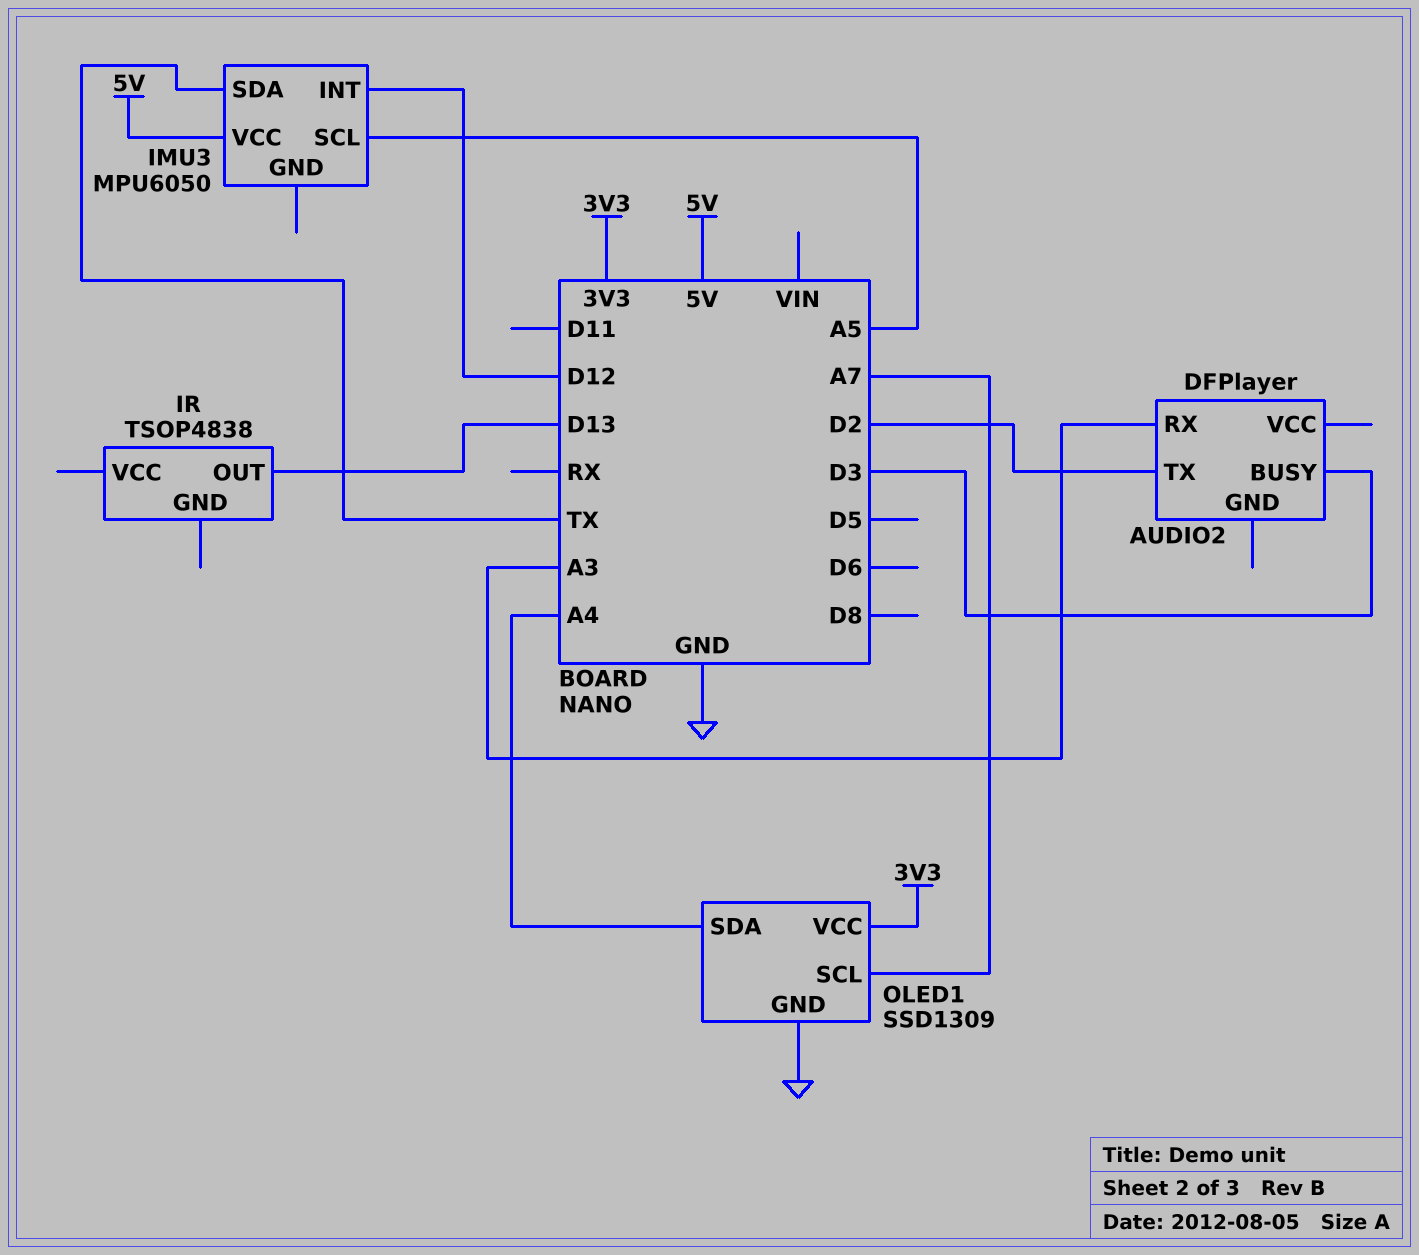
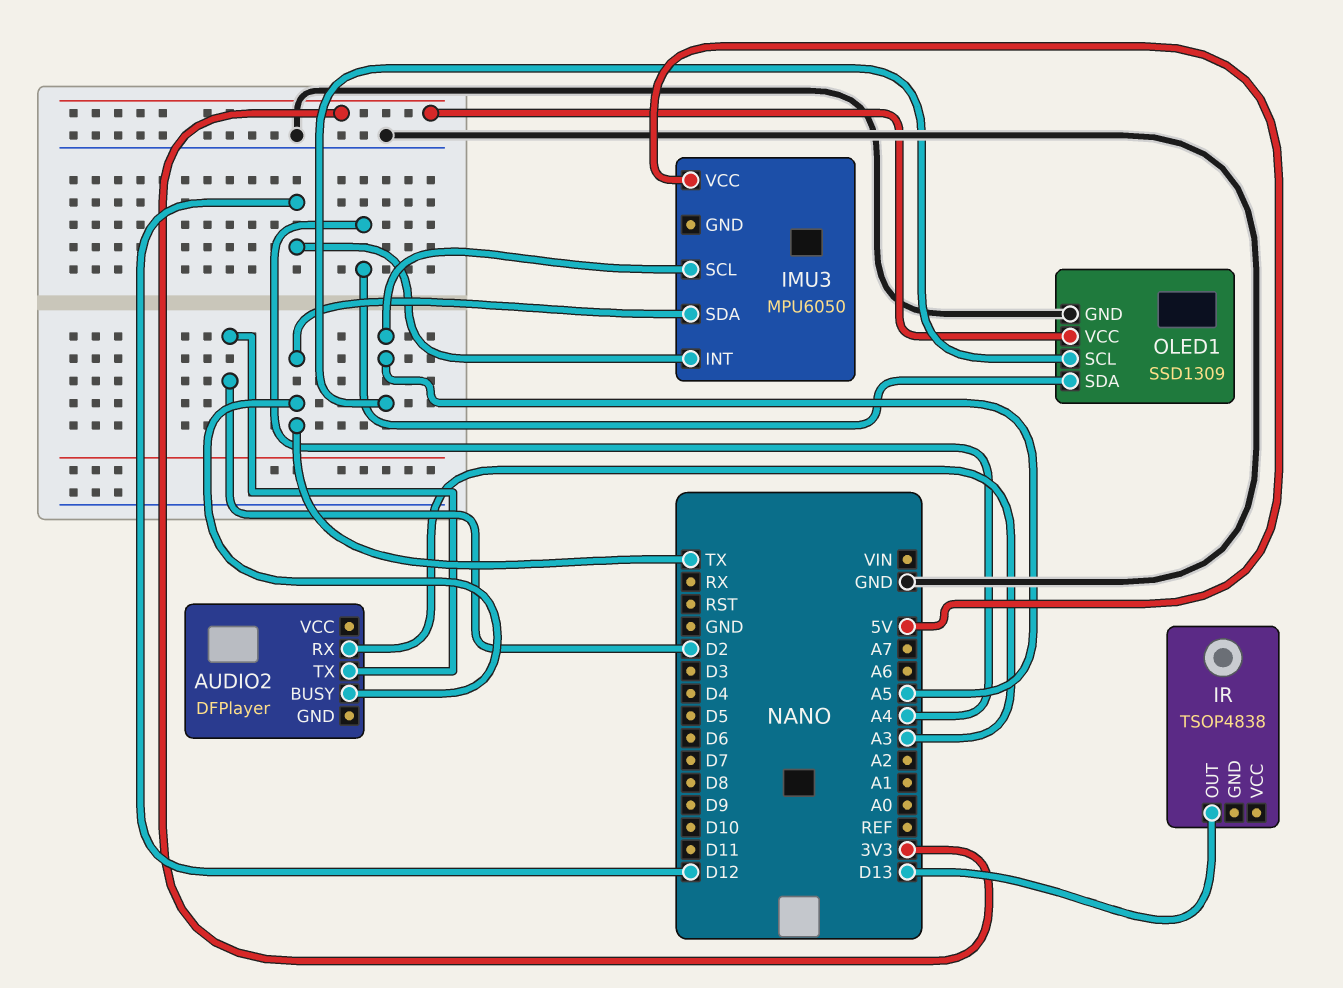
AUDIO2 pin BUSY: D3 -> TX
OLED1 pin SCL: A7 -> A5

